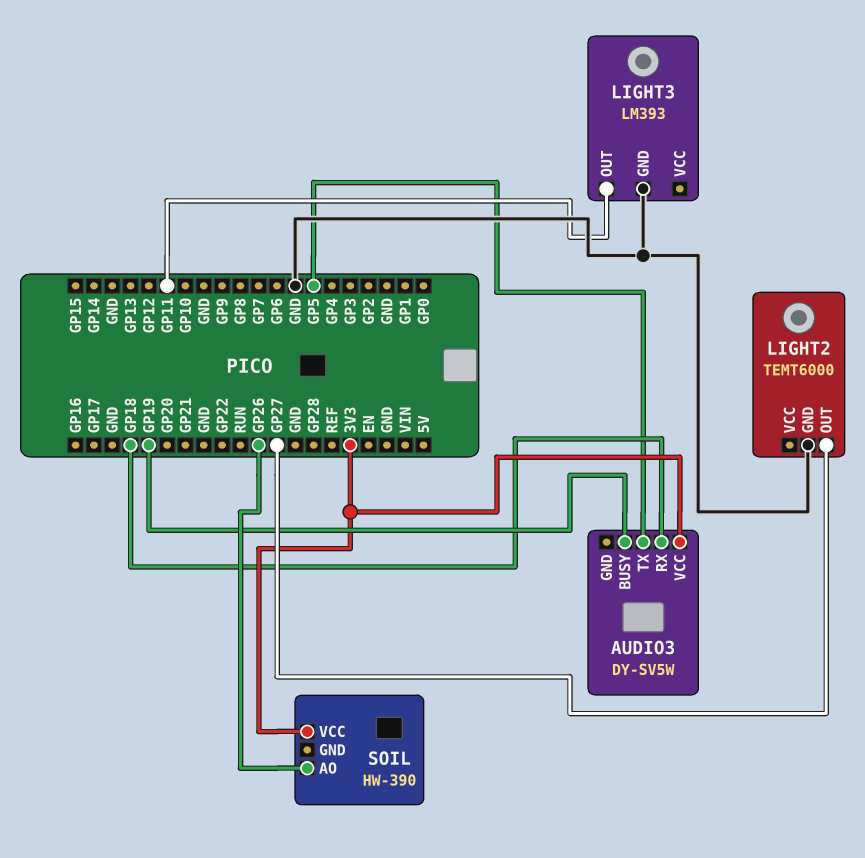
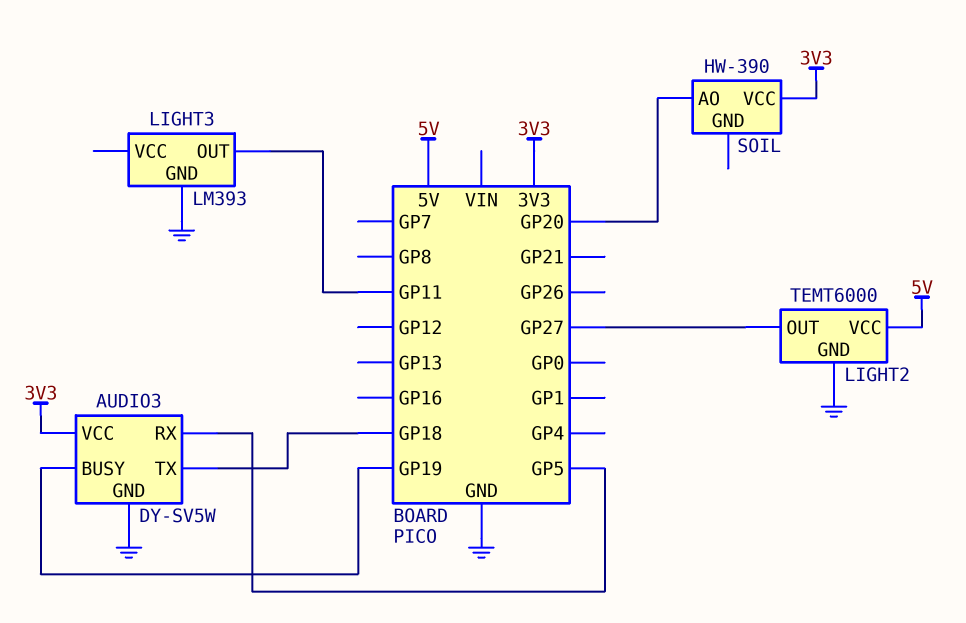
AUDIO3 pin GND: none -> GND
AUDIO3 pin RX: GP18 -> GP5
AUDIO3 pin TX: GP5 -> GP18
LIGHT2 pin VCC: none -> 5V
SOIL pin AO: GP26 -> GP20

